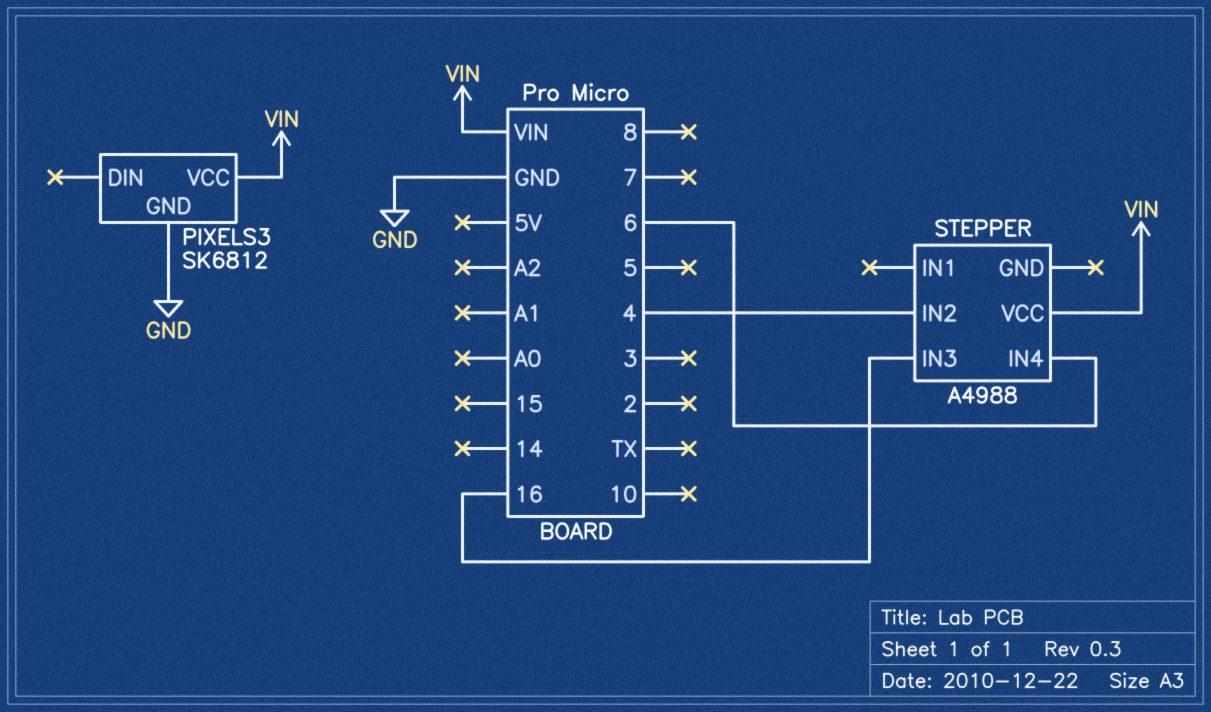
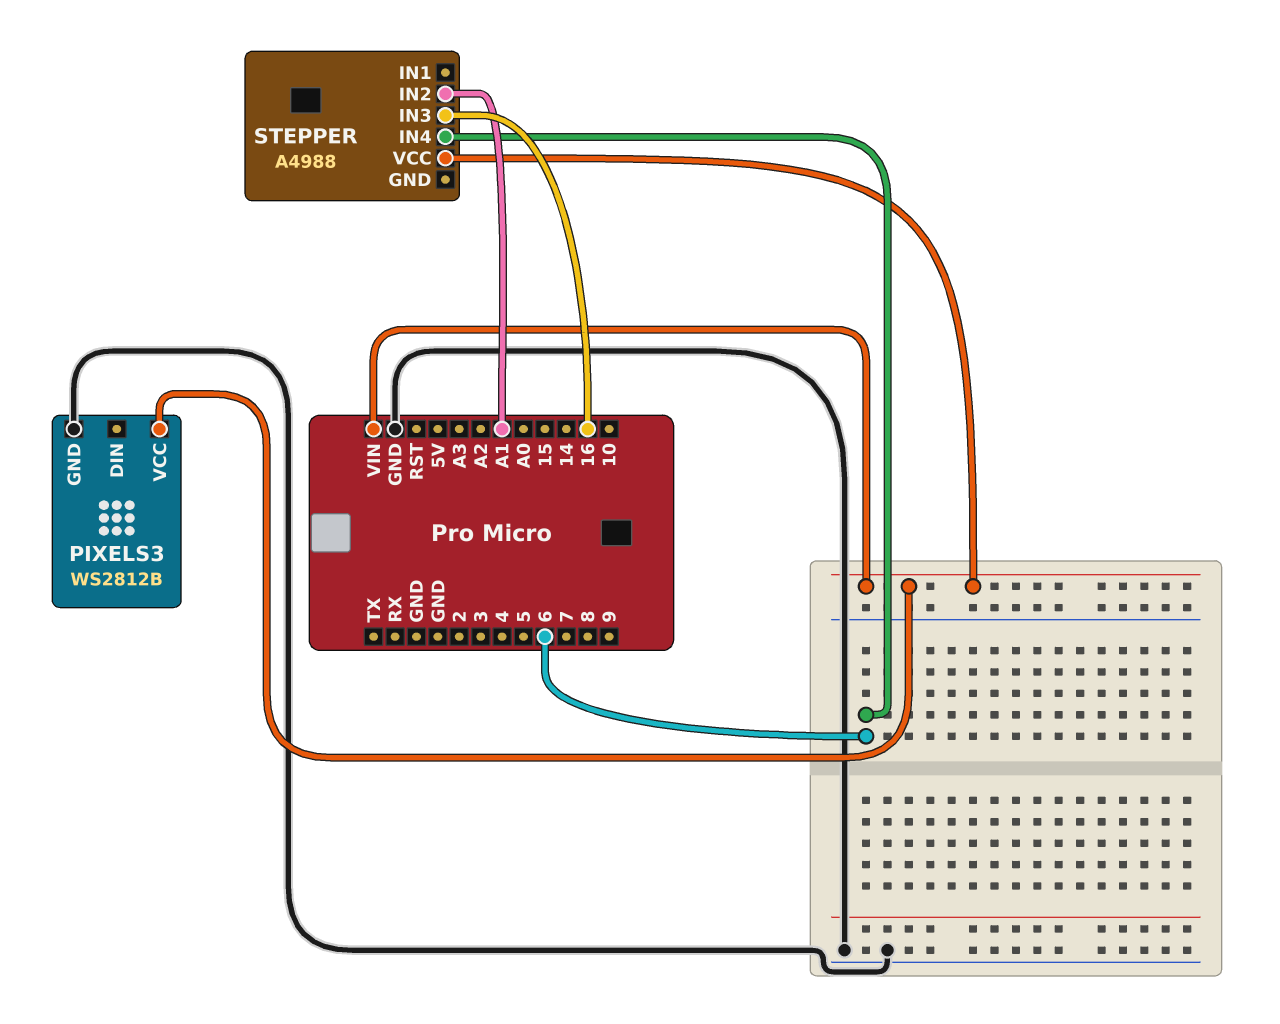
PIXELS3: SK6812 -> WS2812B
STEPPER pin IN2: 4 -> A1

